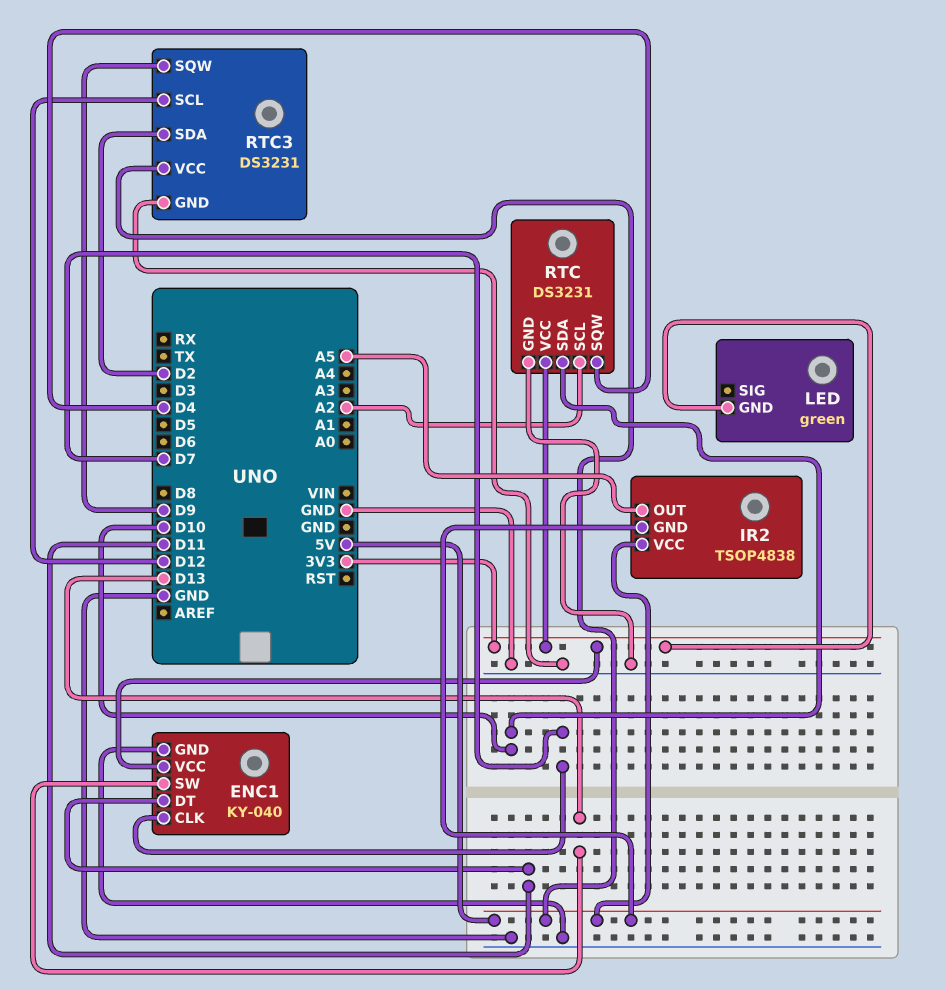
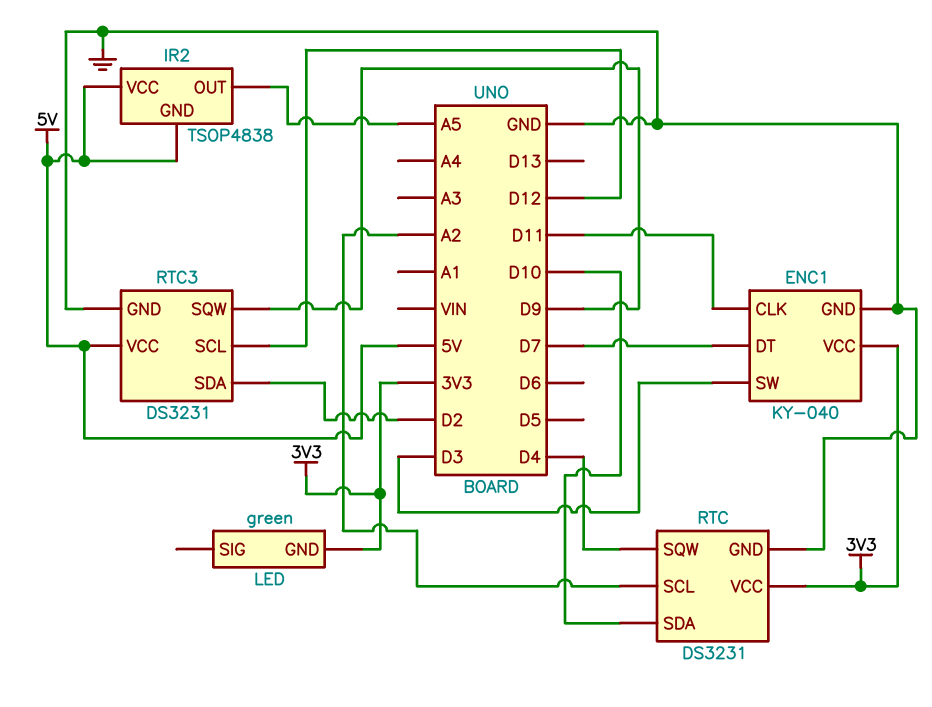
ENC1 pin CLK: D7 -> D11
ENC1 pin DT: D11 -> D7
ENC1 pin SW: D13 -> D3

